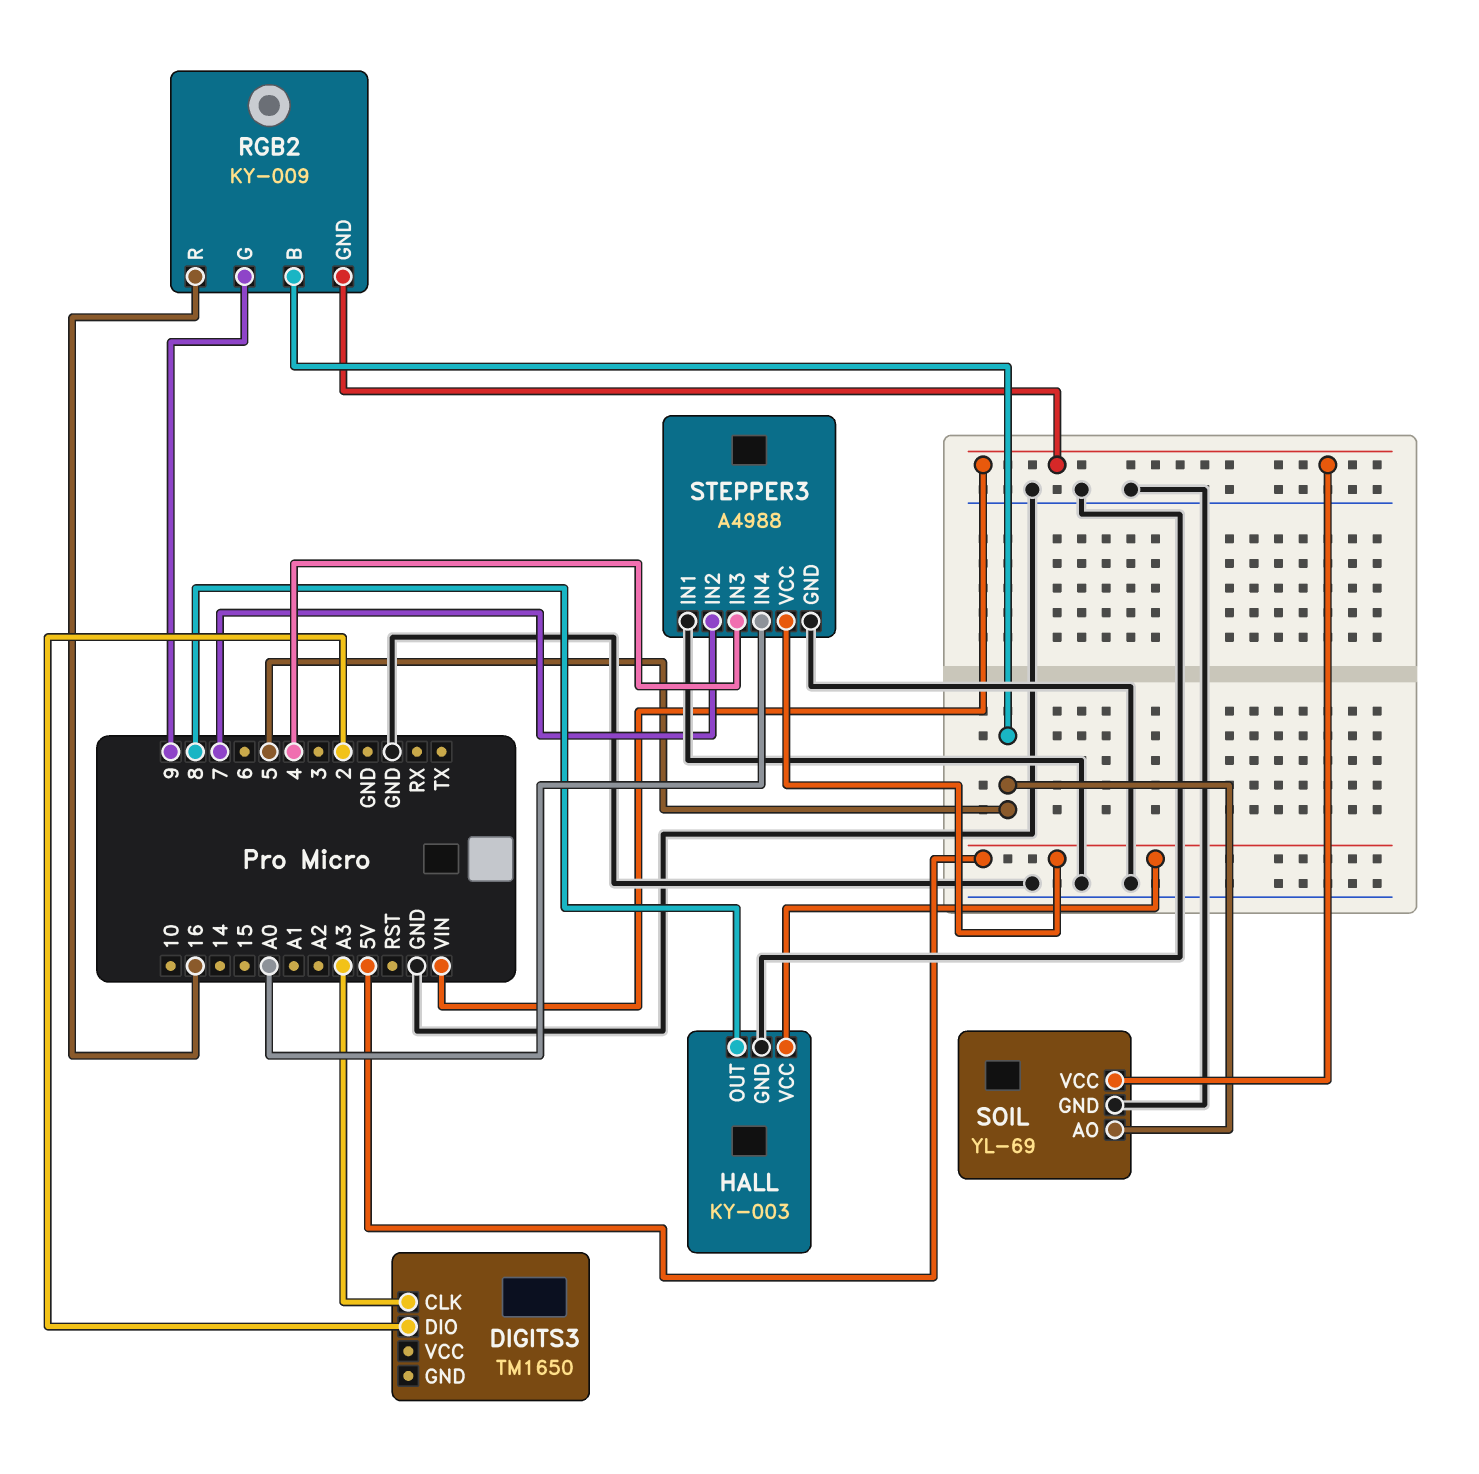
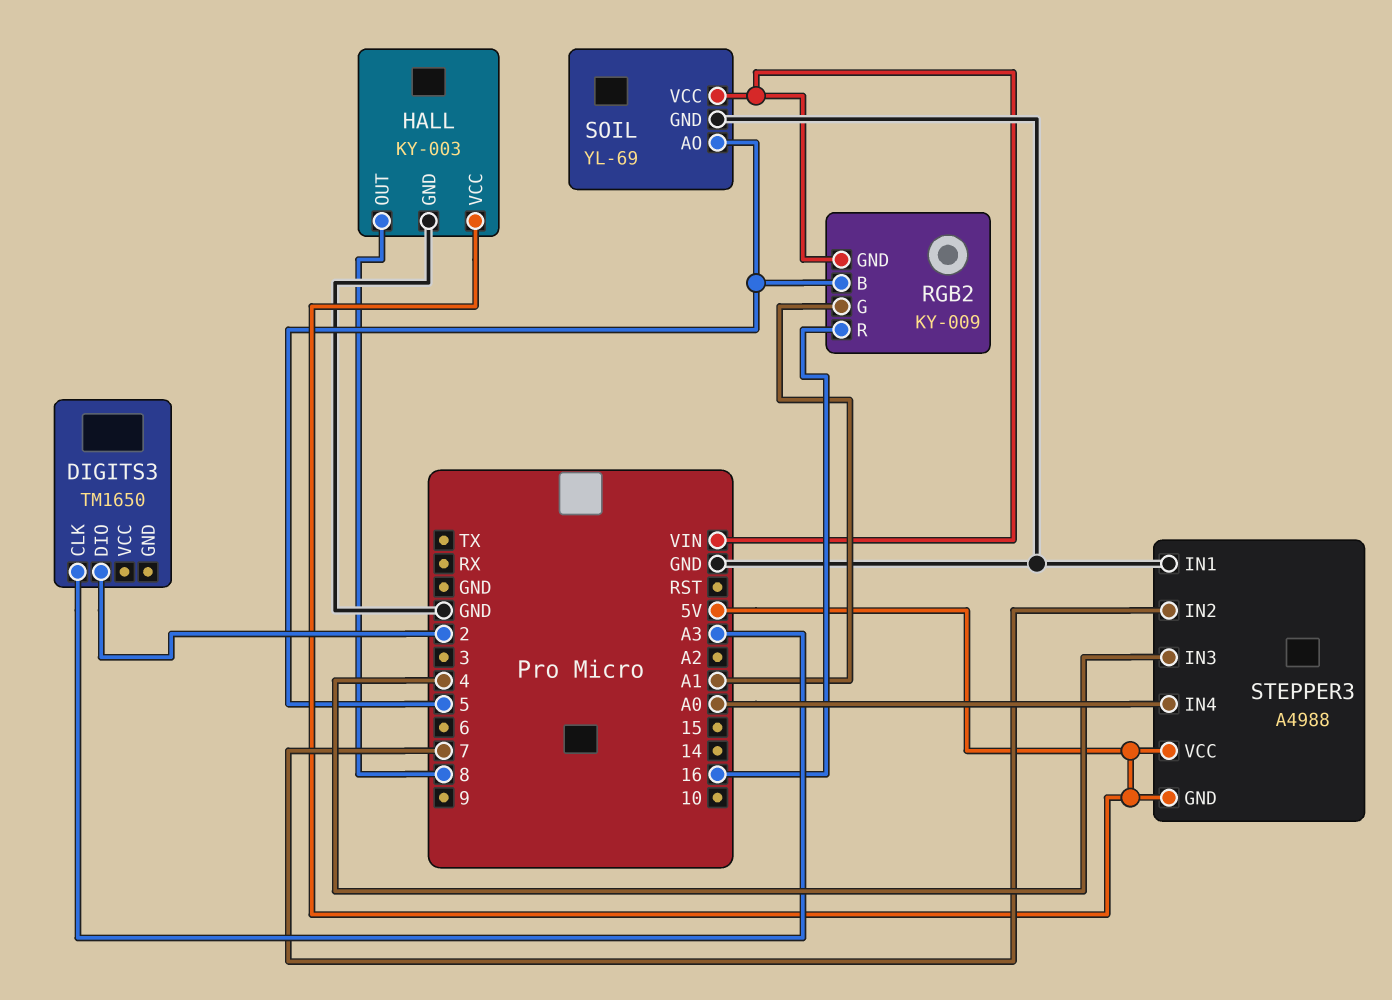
RGB2 pin G: 9 -> A1
STEPPER3 pin GND: GND -> 5V

